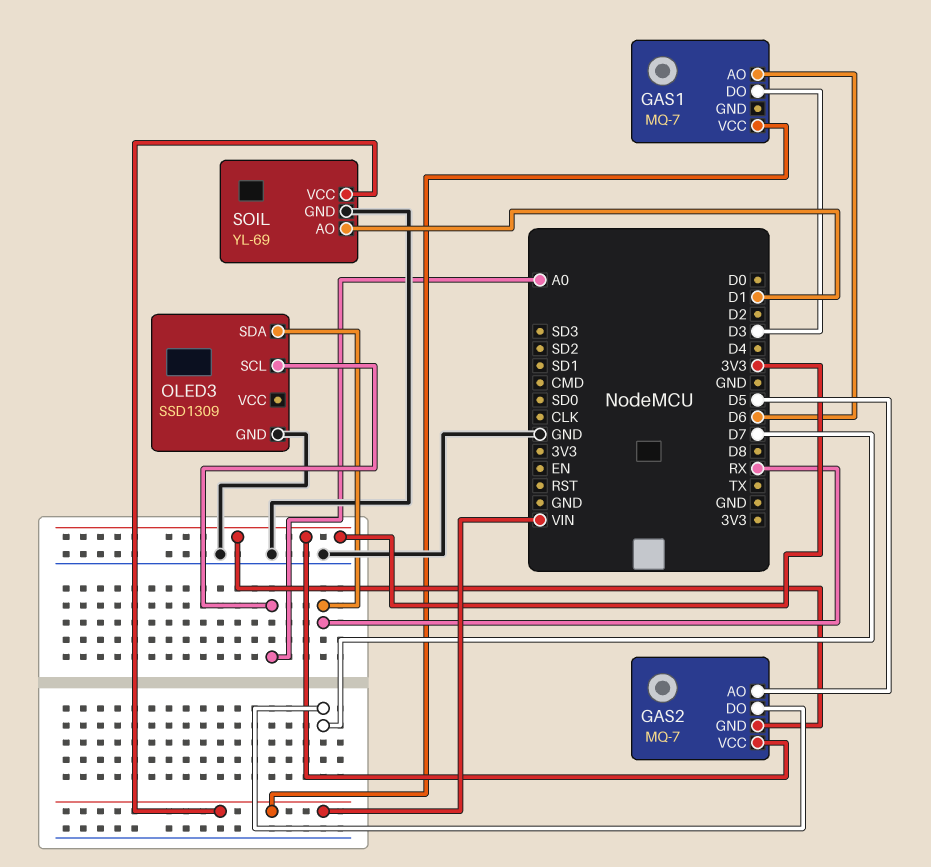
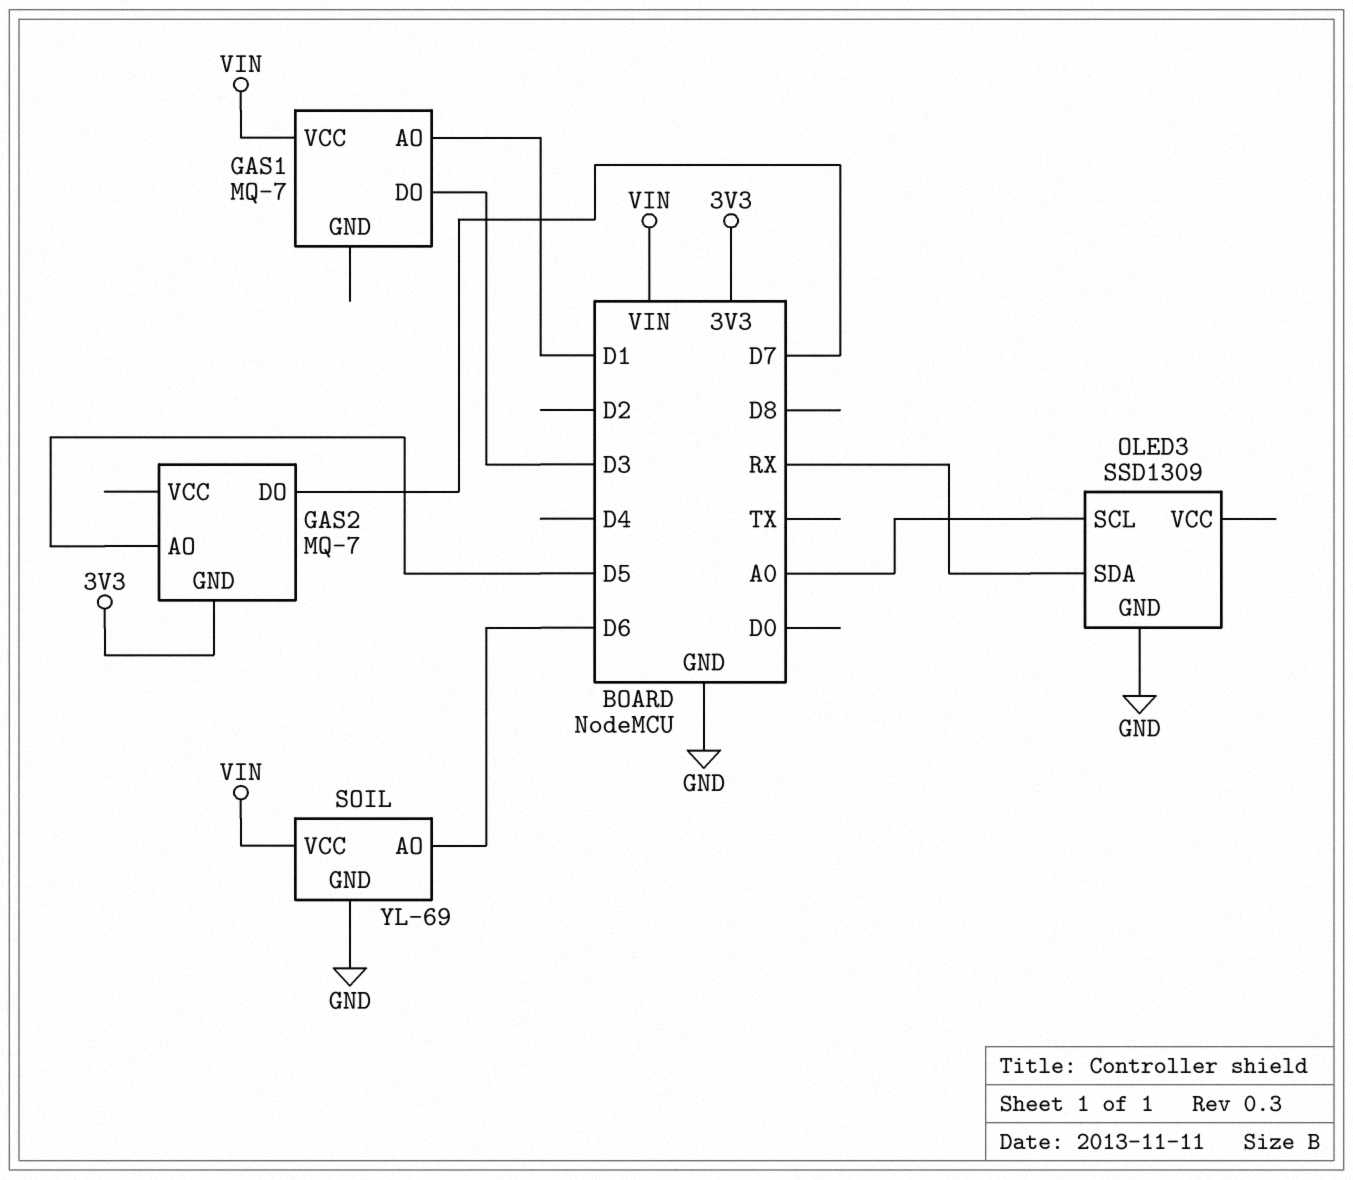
GAS1 pin AO: D6 -> D1
GAS2 pin VCC: 3V3 -> none
SOIL pin AO: D1 -> D6

